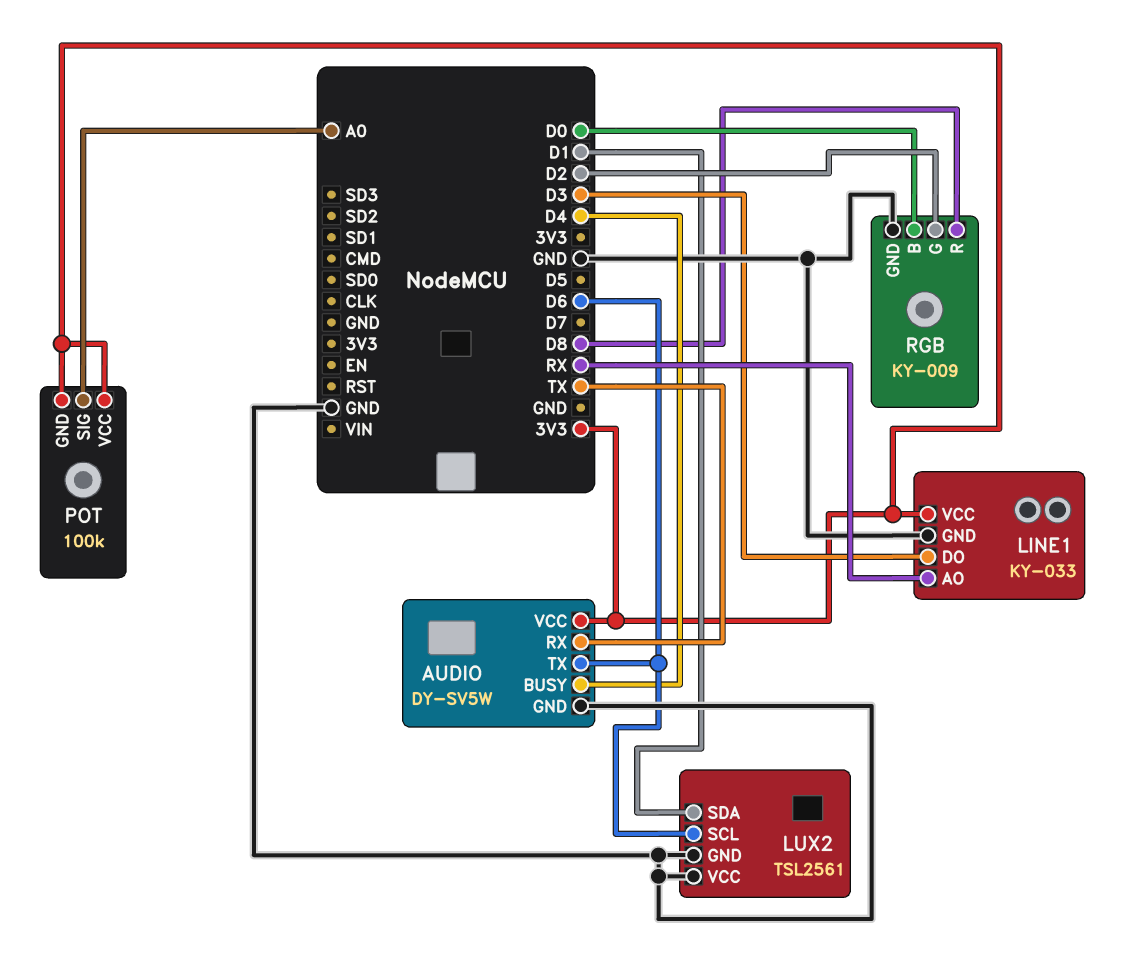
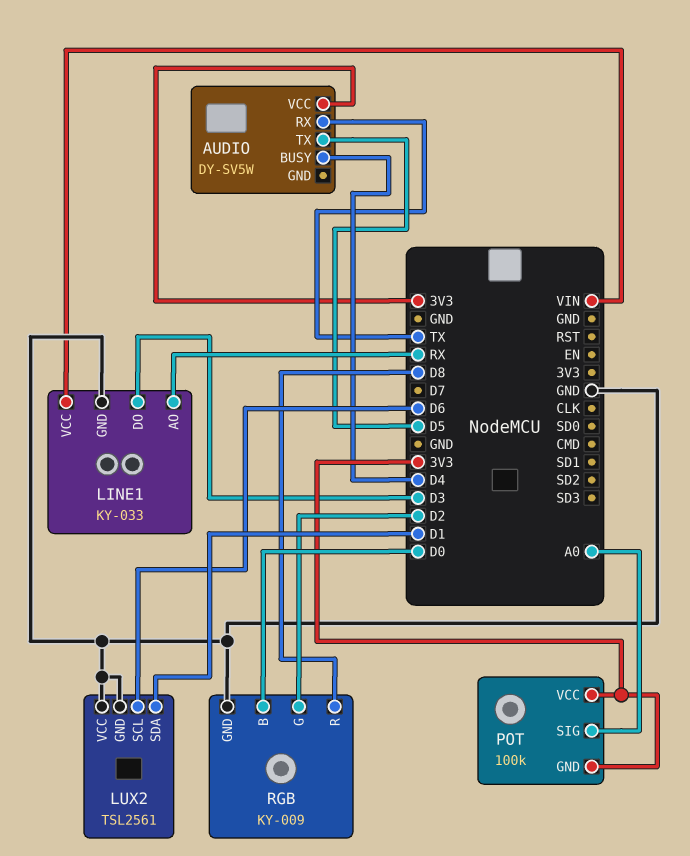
AUDIO pin GND: GND -> none
AUDIO pin TX: D6 -> D5
LINE1 pin VCC: 3V3 -> VIN

